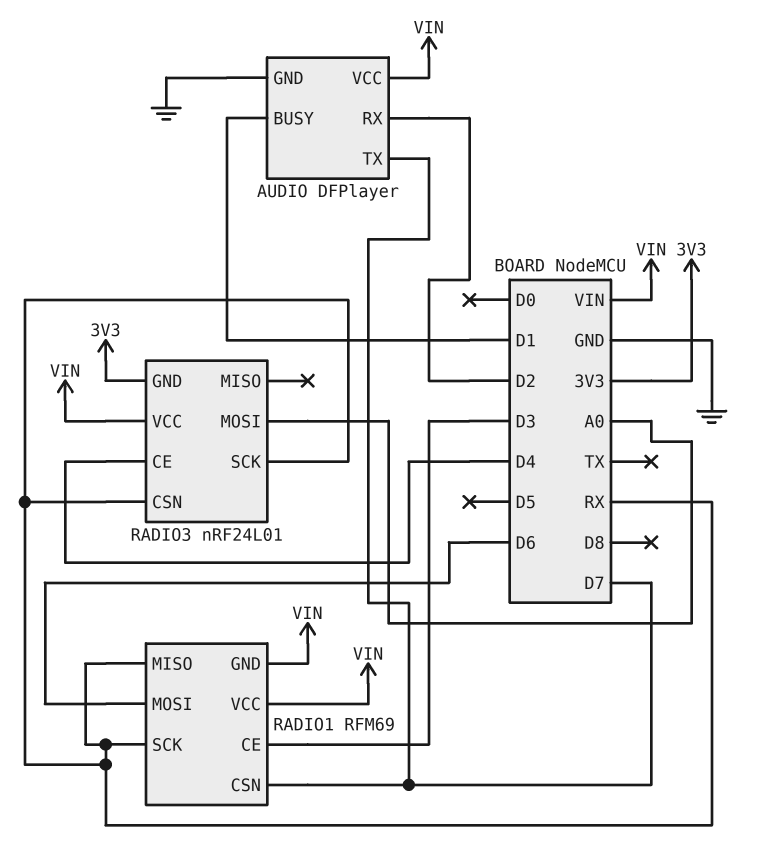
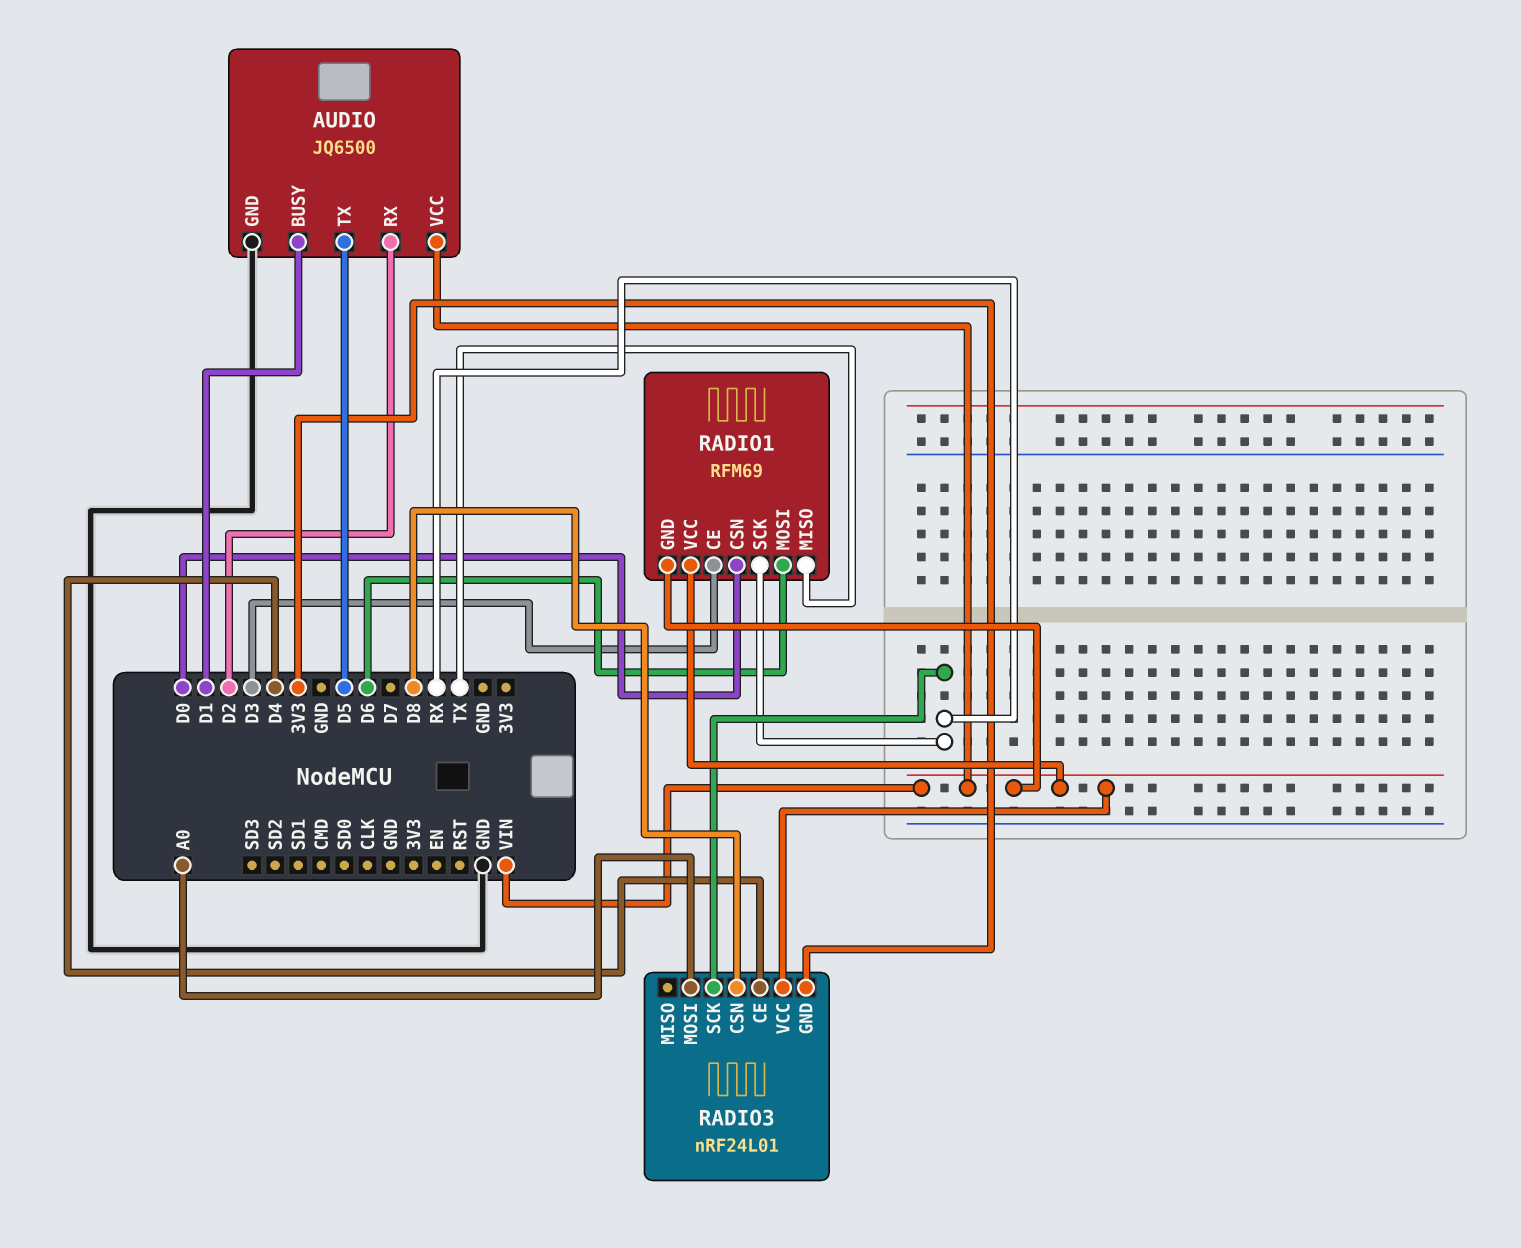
AUDIO: DFPlayer -> JQ6500
AUDIO pin TX: D7 -> D5
RADIO1 pin CSN: D7 -> D0
RADIO1 pin MISO: RX -> TX
RADIO3 pin CSN: RX -> D8

